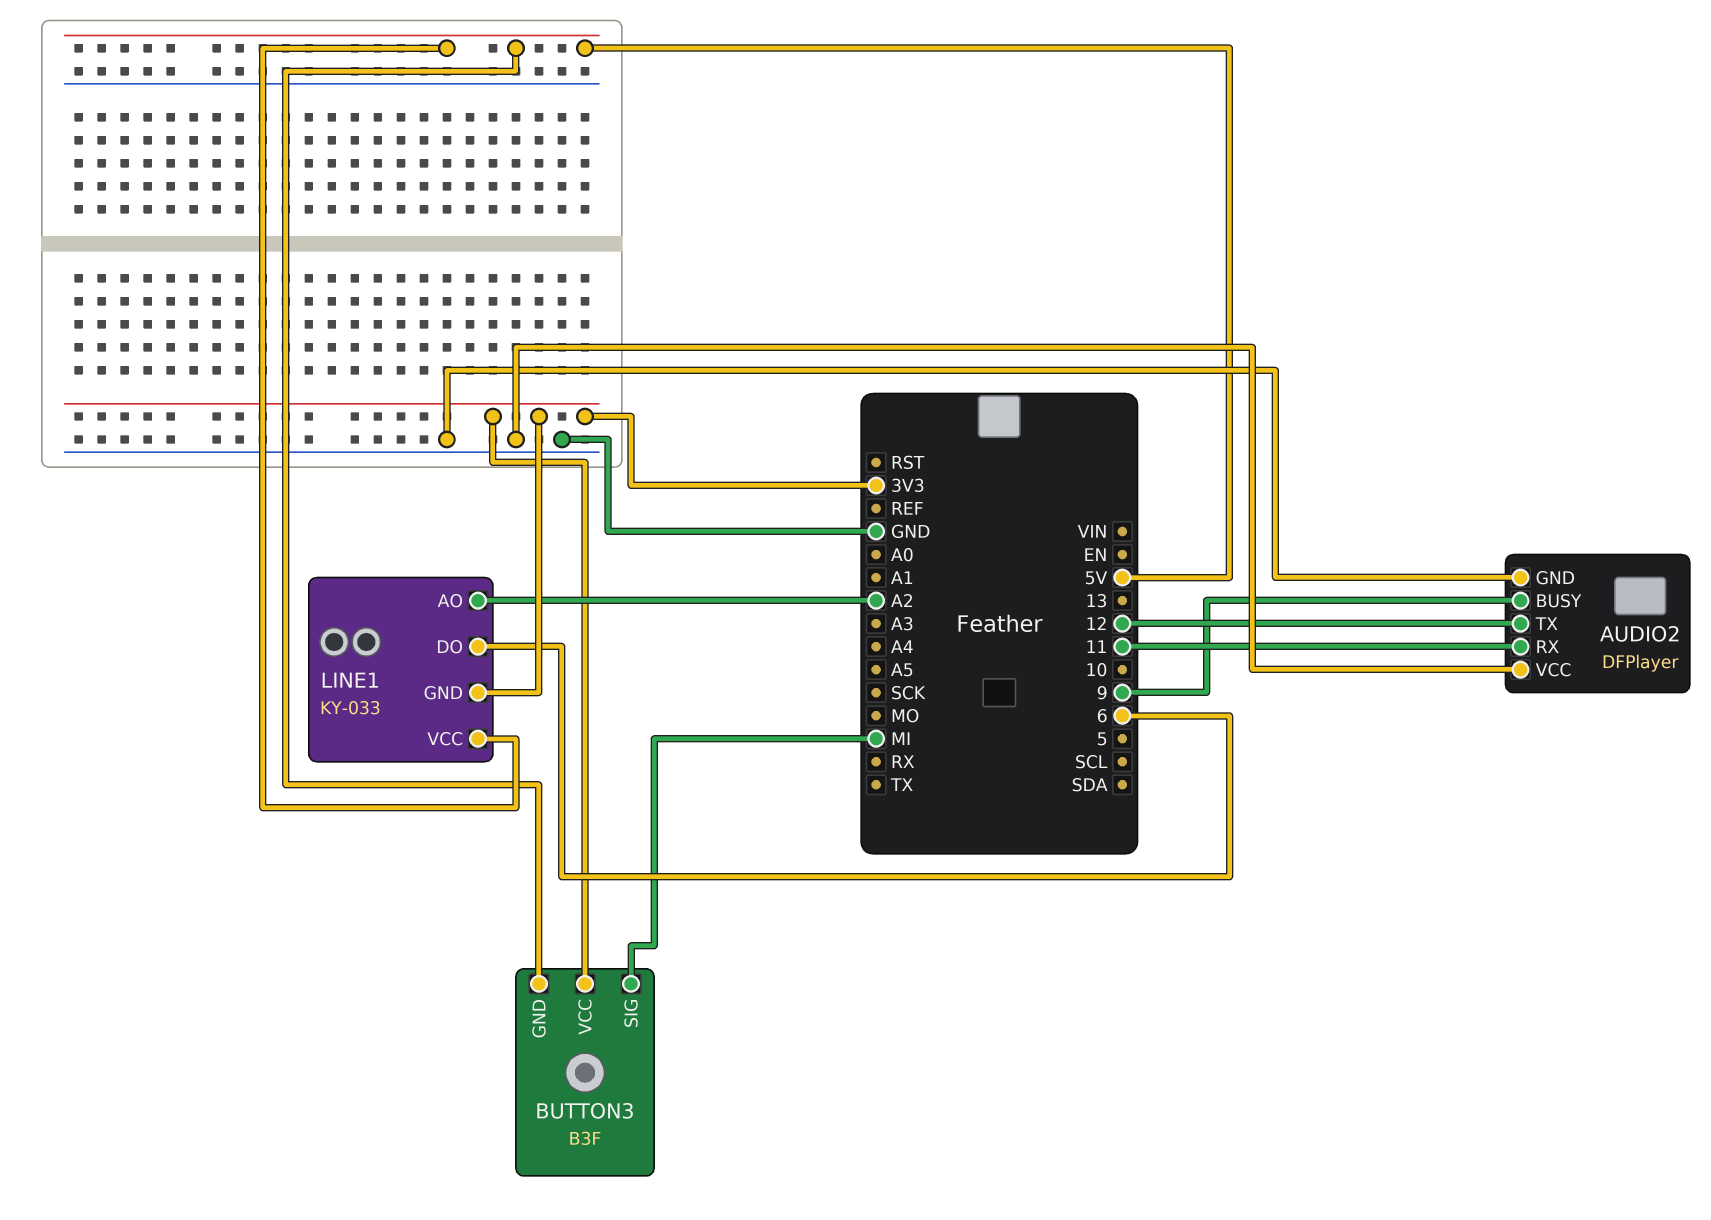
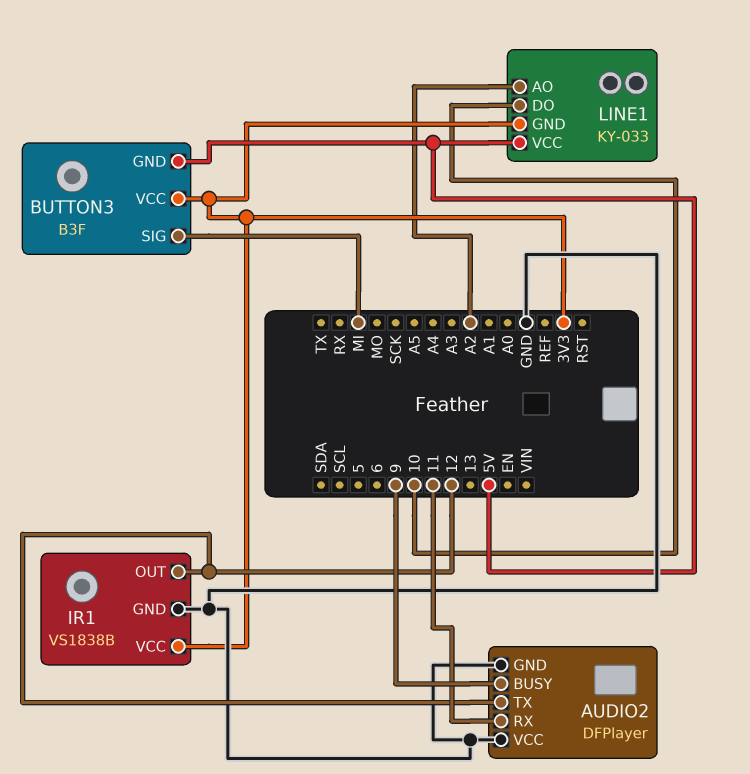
IR1: none -> VS1838B
IR1 pin GND: none -> GND
IR1 pin OUT: none -> 12
IR1 pin VCC: none -> 3V3
LINE1 pin DO: 6 -> 10

